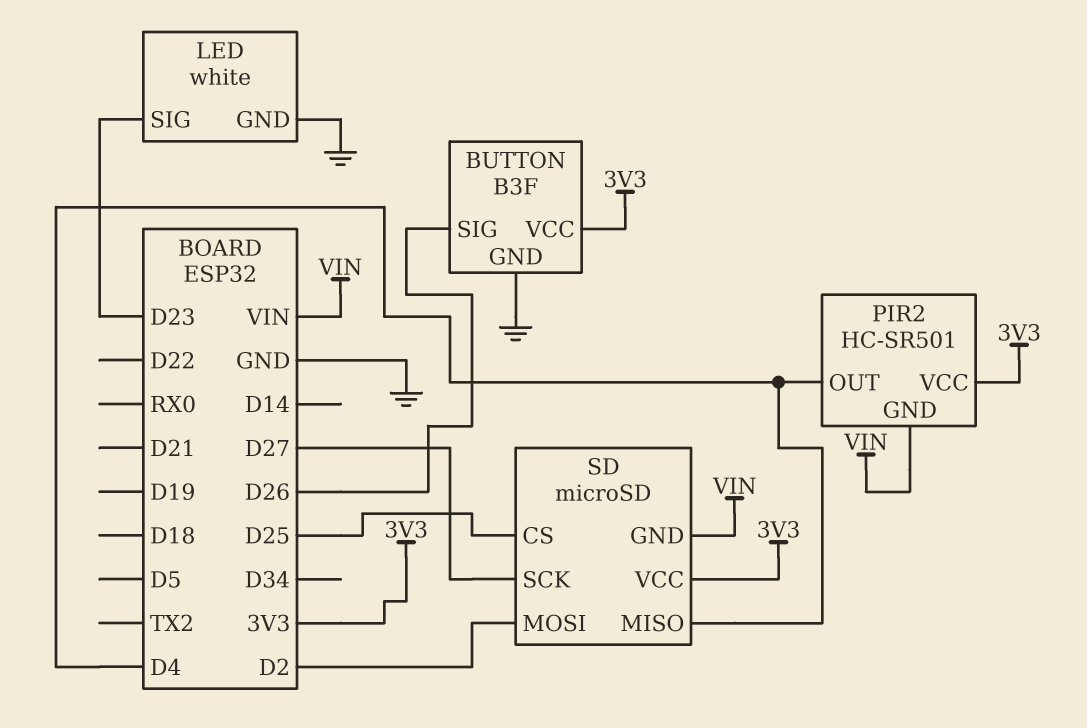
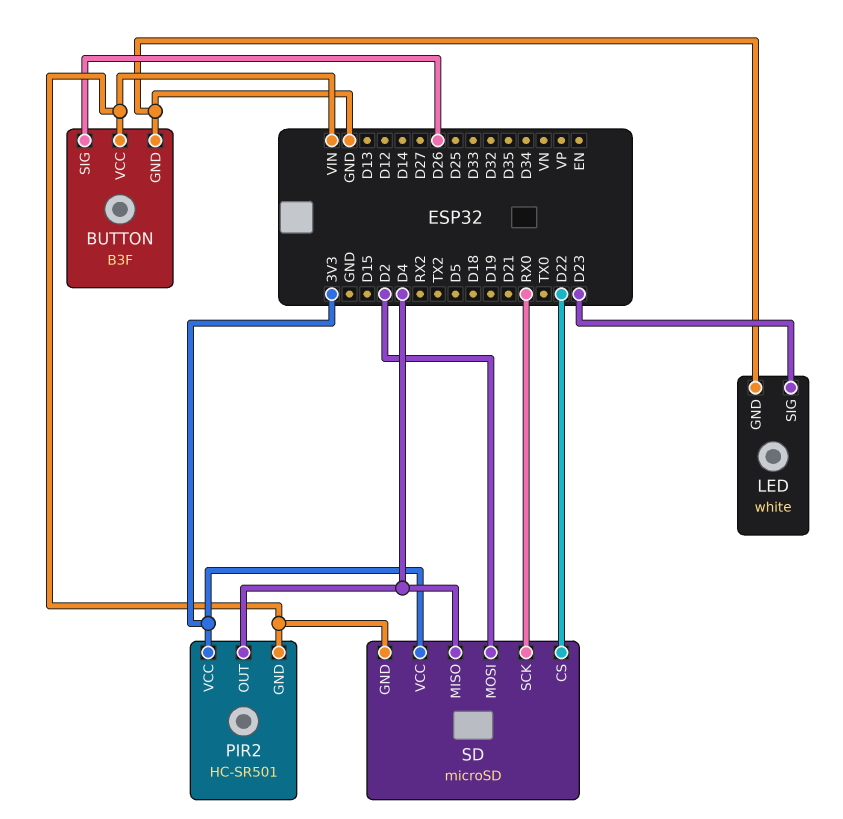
BUTTON pin VCC: 3V3 -> VIN
SD pin CS: D25 -> D22
SD pin SCK: D27 -> RX0

